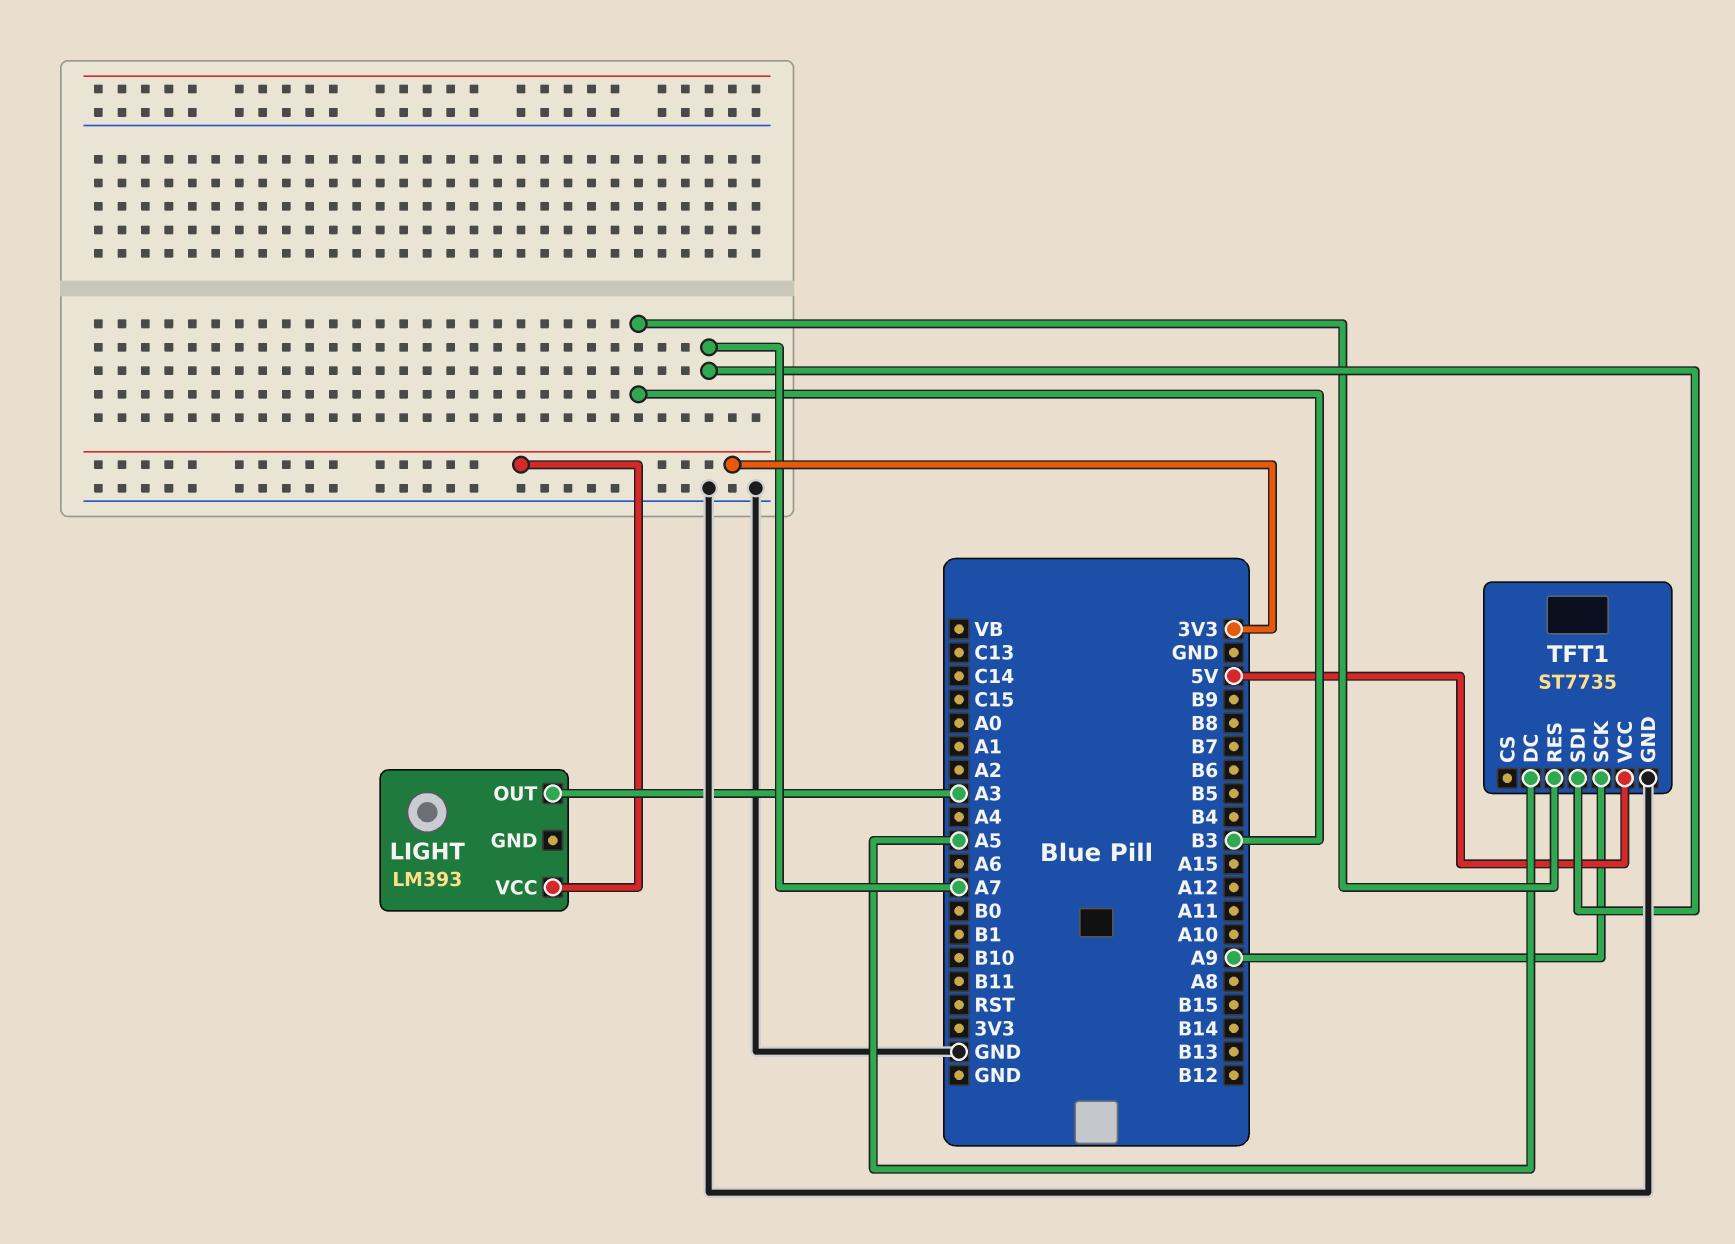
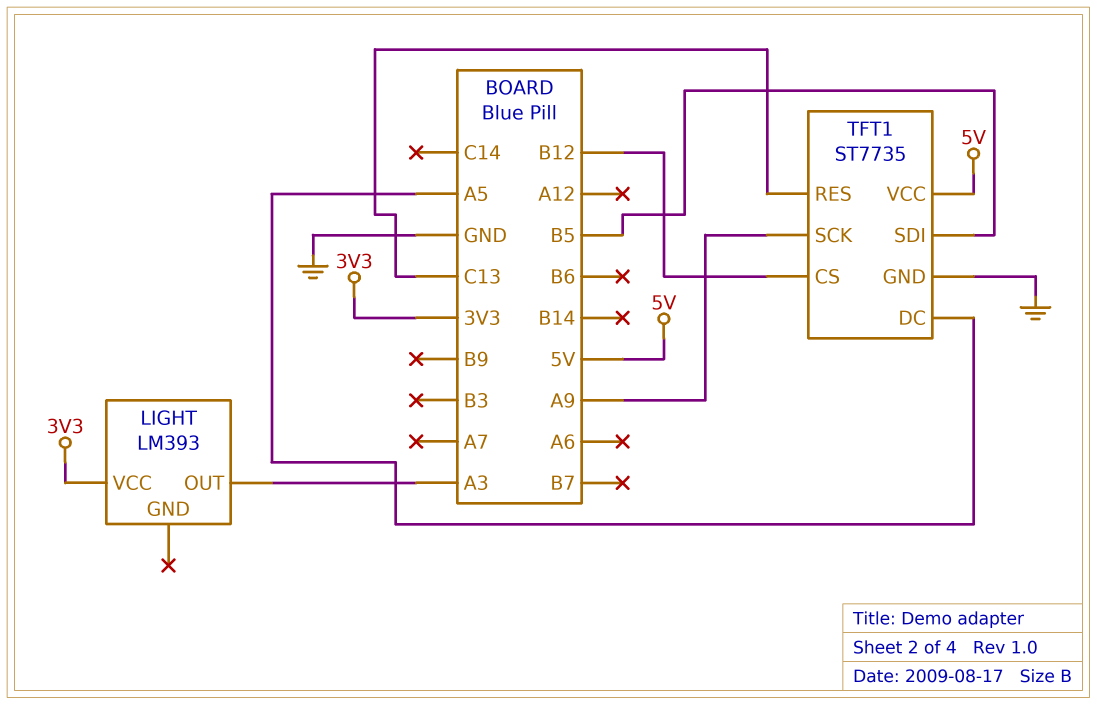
TFT1 pin CS: none -> B12
TFT1 pin RES: B3 -> C13
TFT1 pin SDI: A7 -> B5

